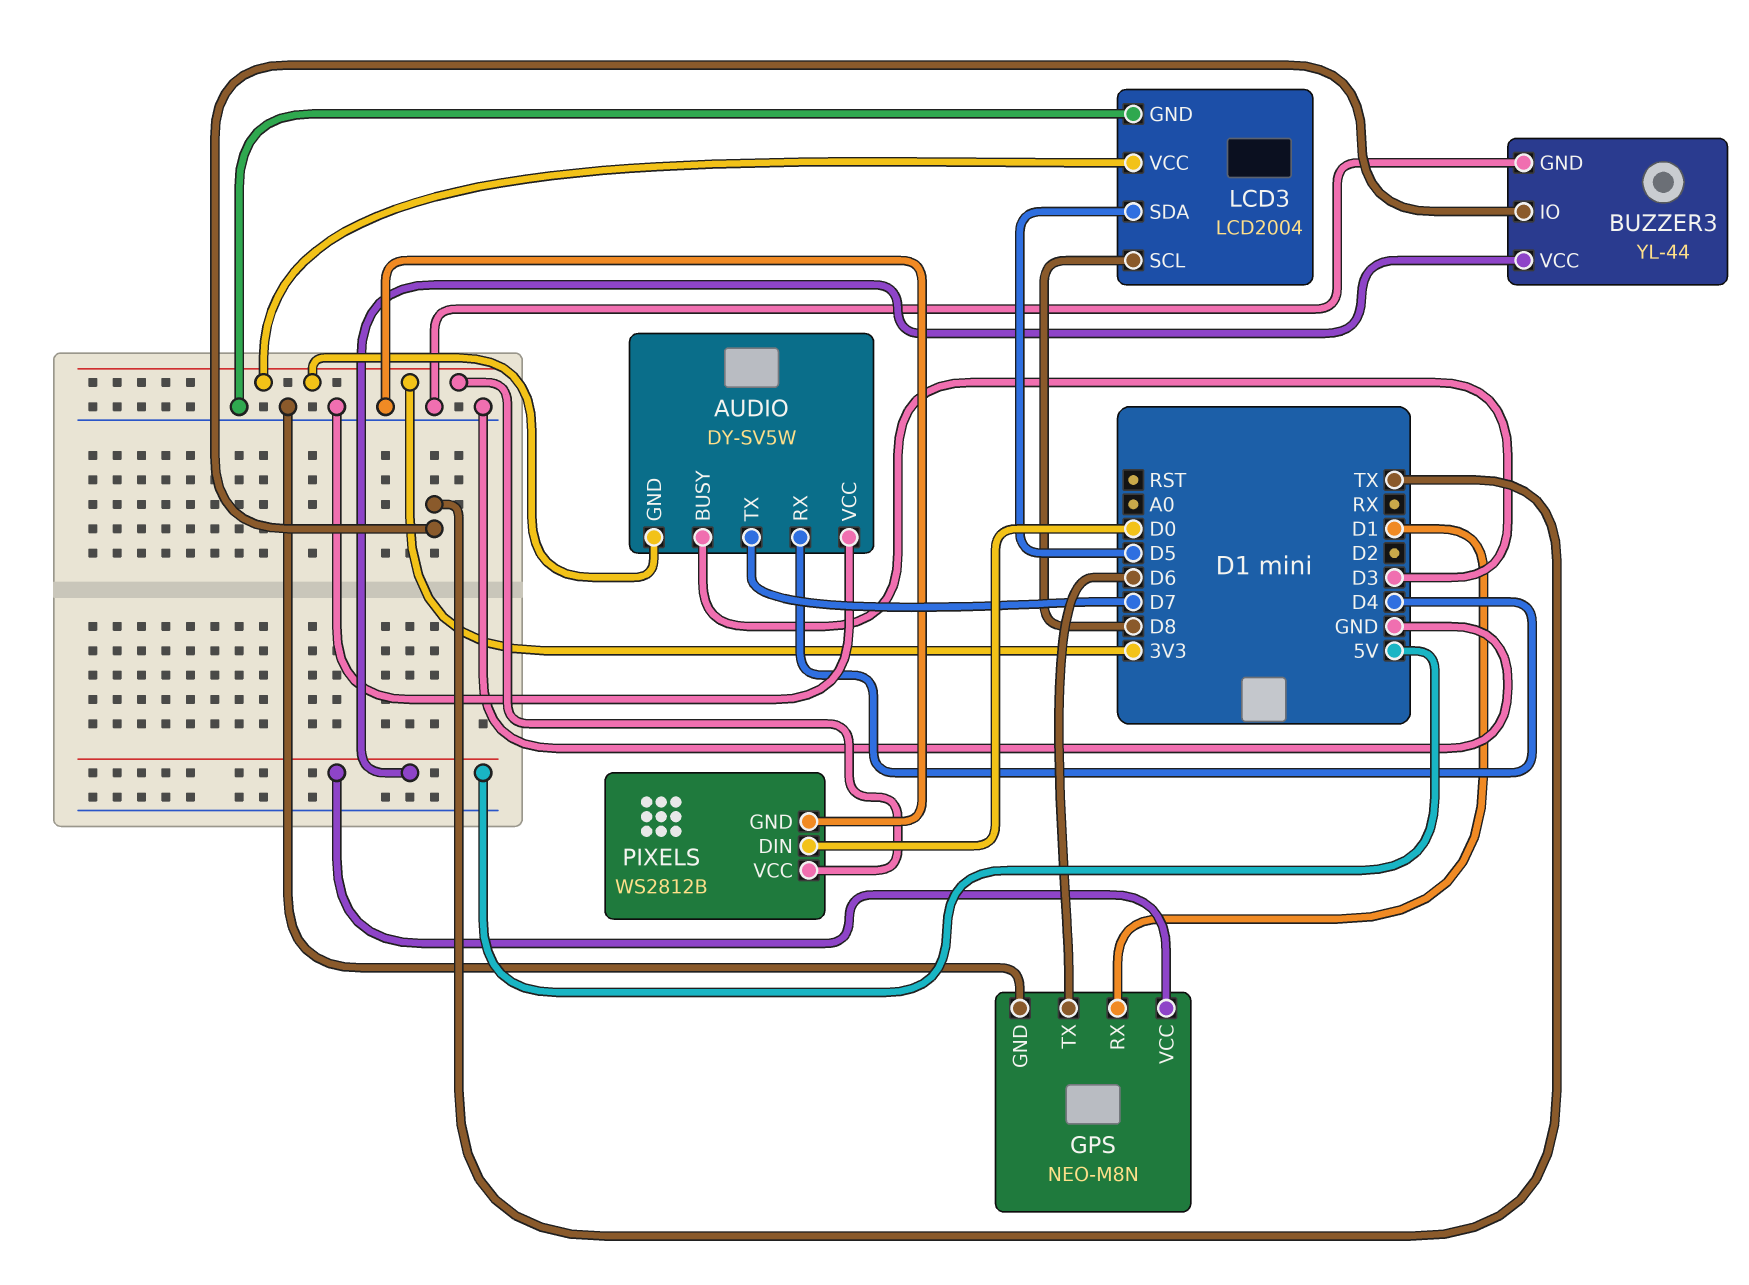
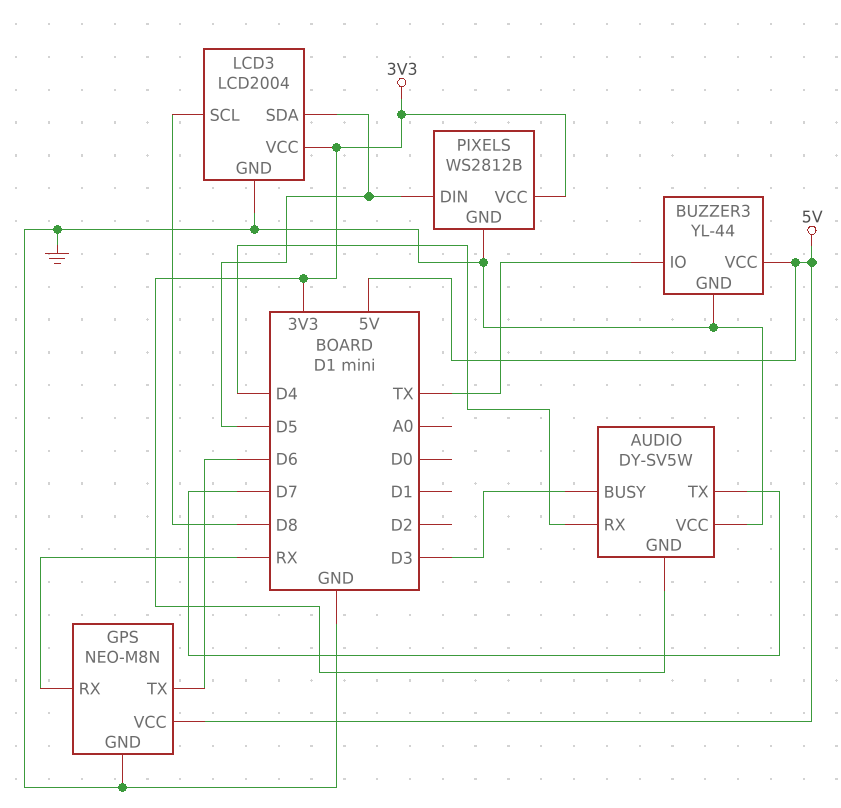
GPS pin RX: D1 -> RX
PIXELS pin DIN: D0 -> D5

